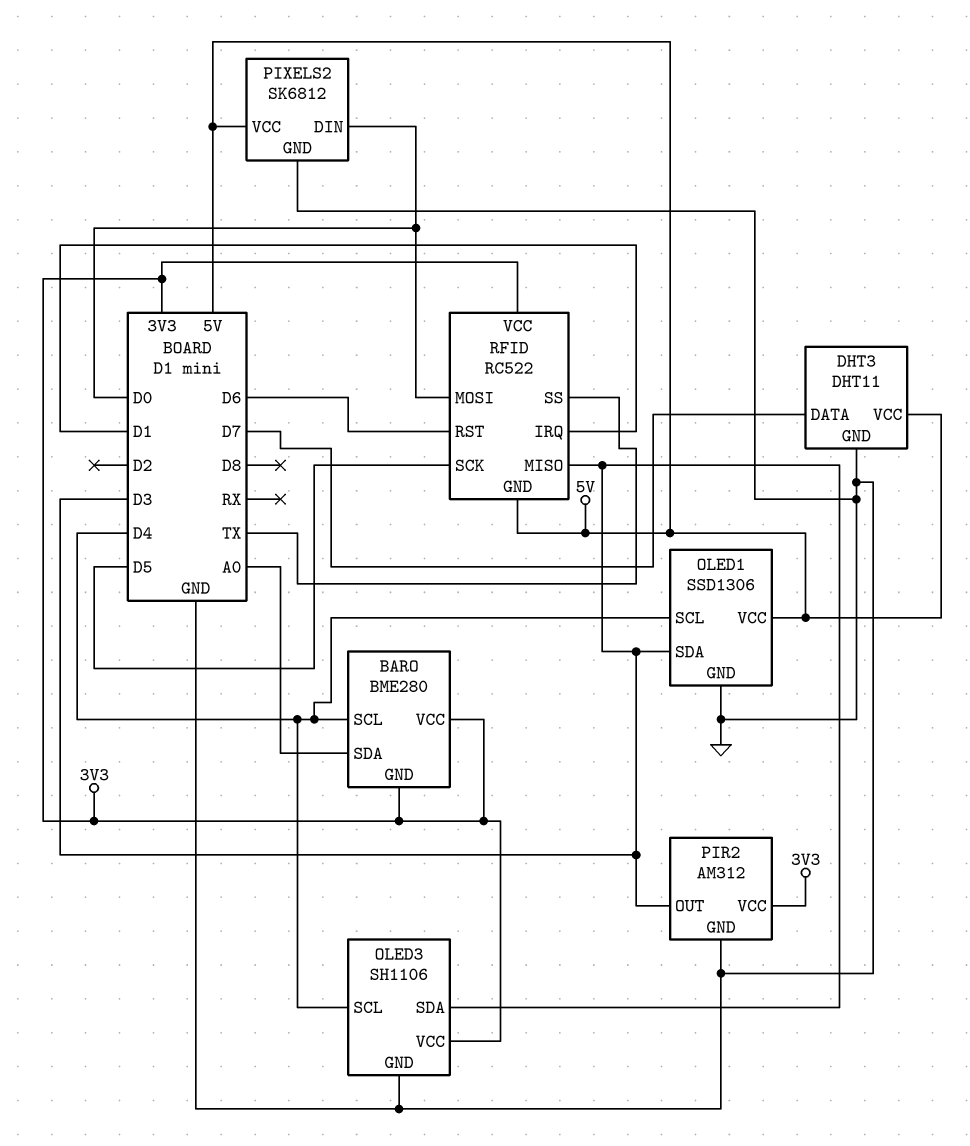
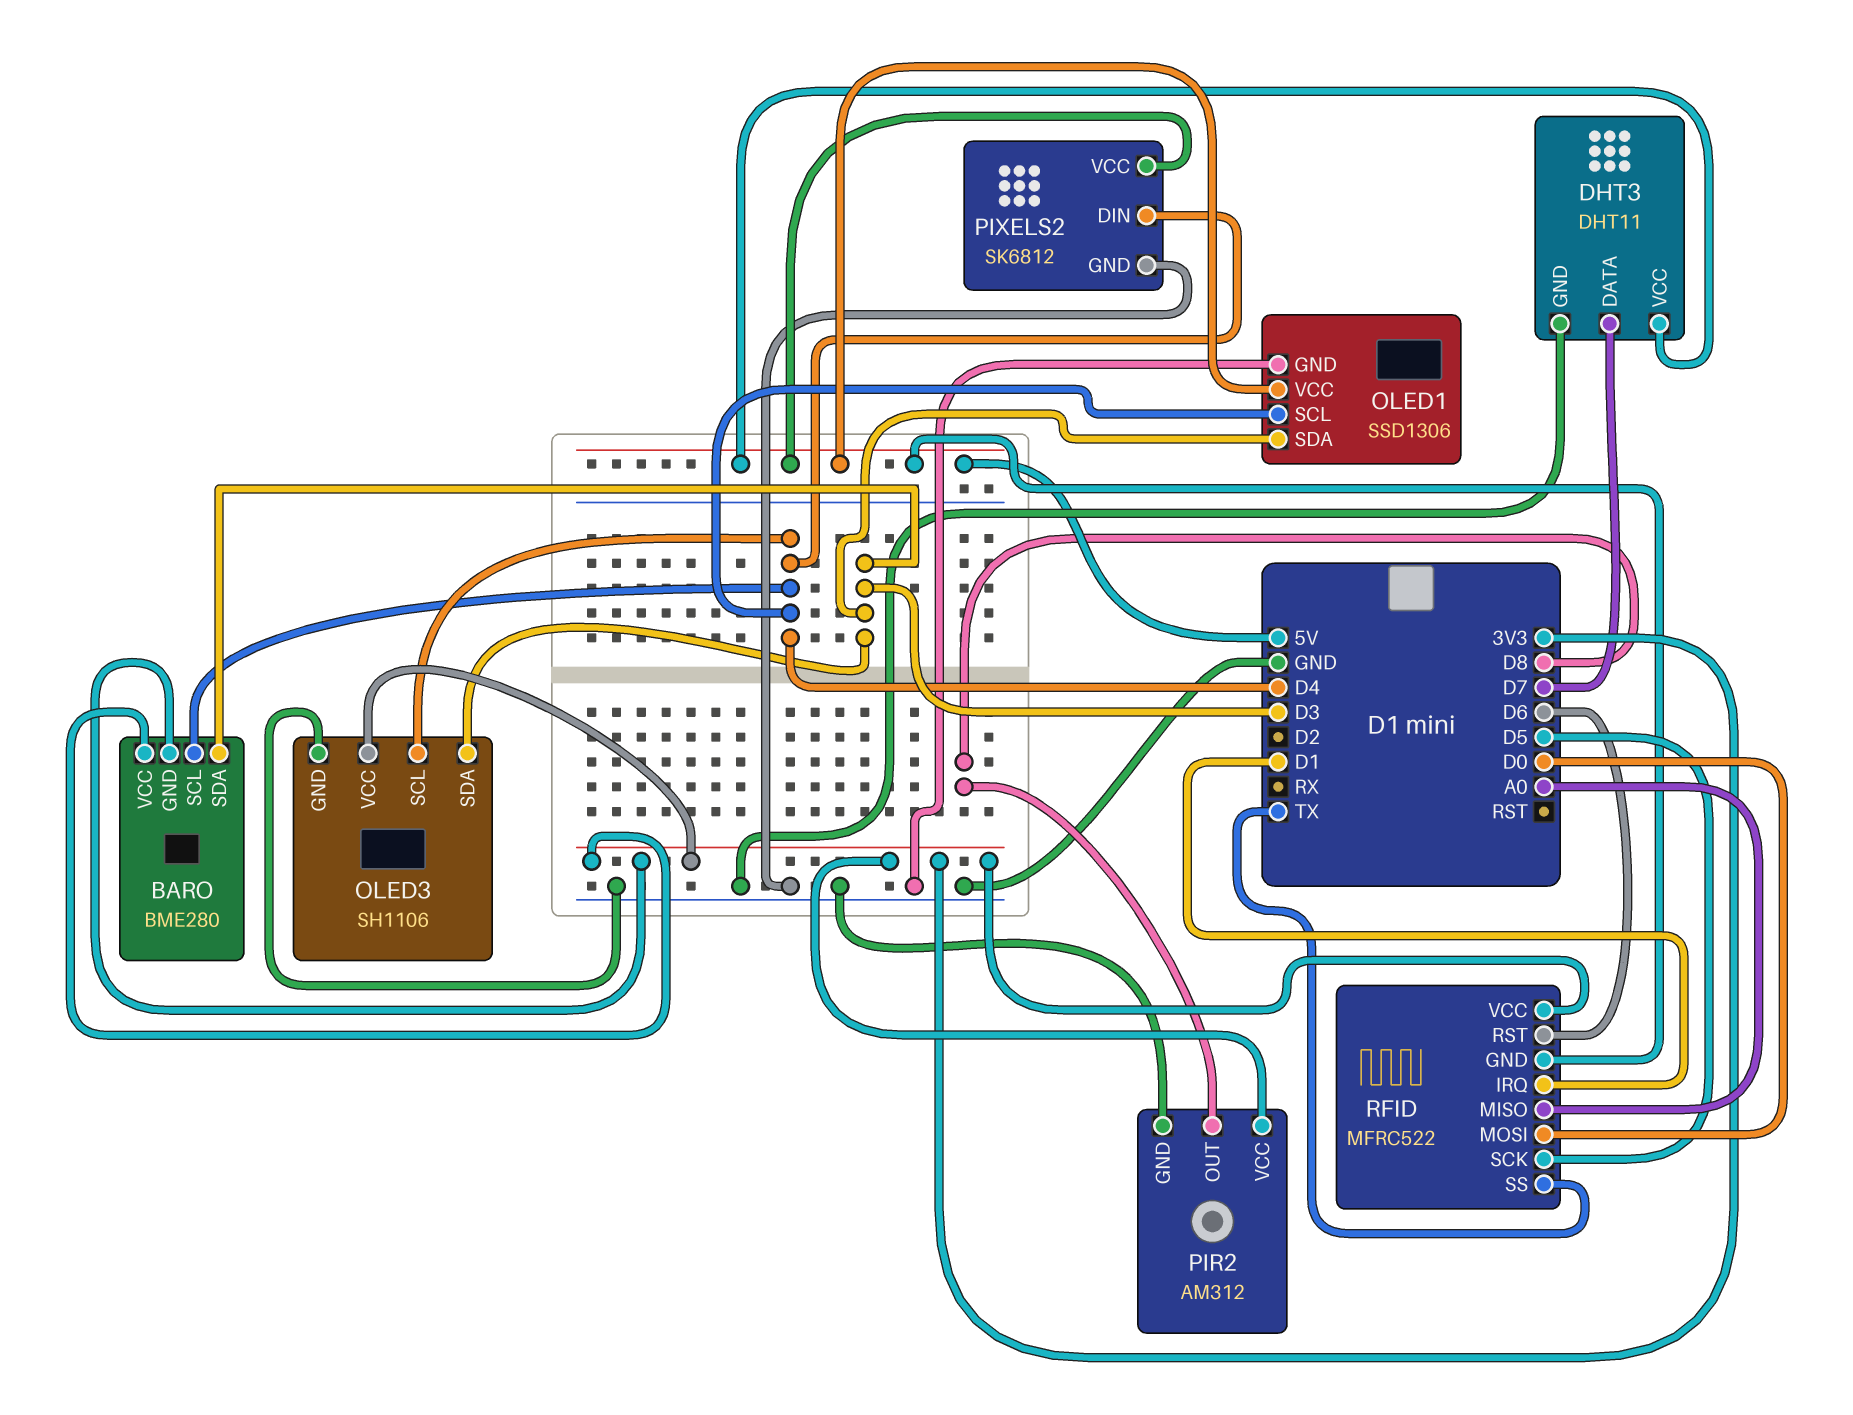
BARO pin SDA: A0 -> D3
PIR2 pin OUT: D3 -> D8
PIXELS2 pin DIN: D0 -> D4
RFID: RC522 -> MFRC522
RFID pin MISO: D3 -> A0

